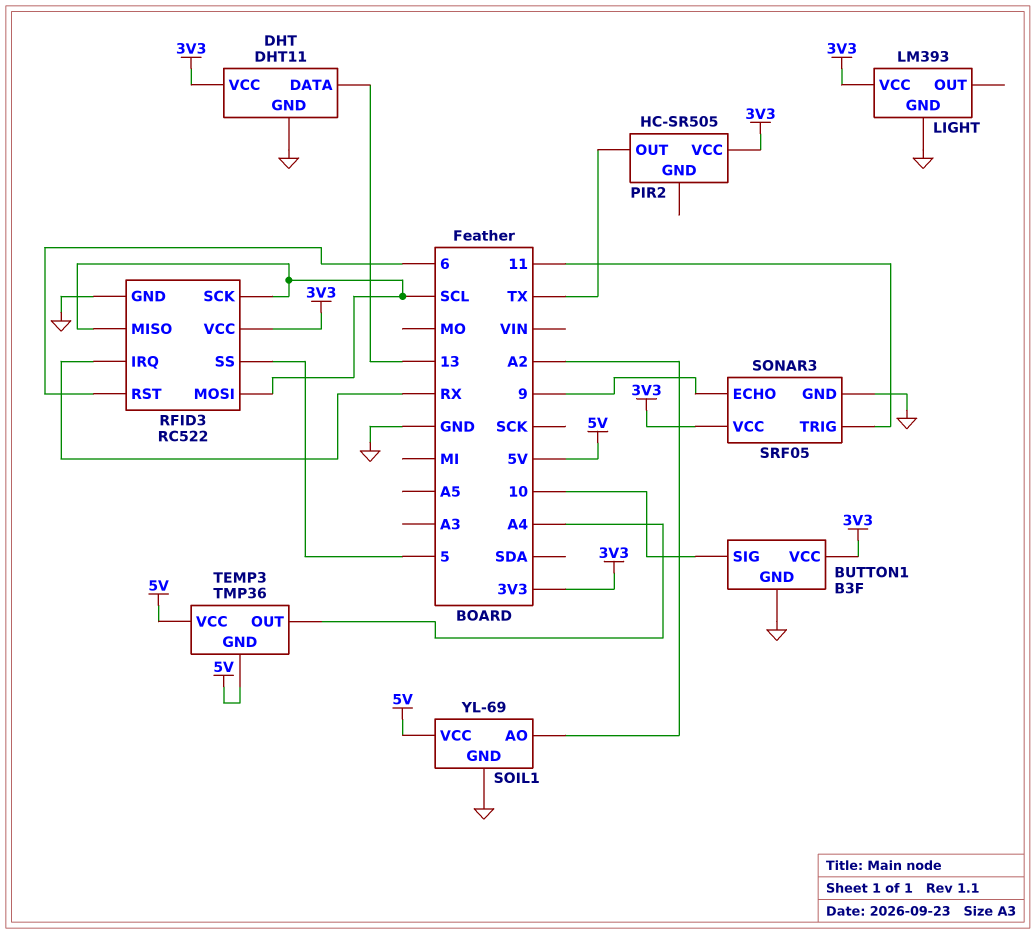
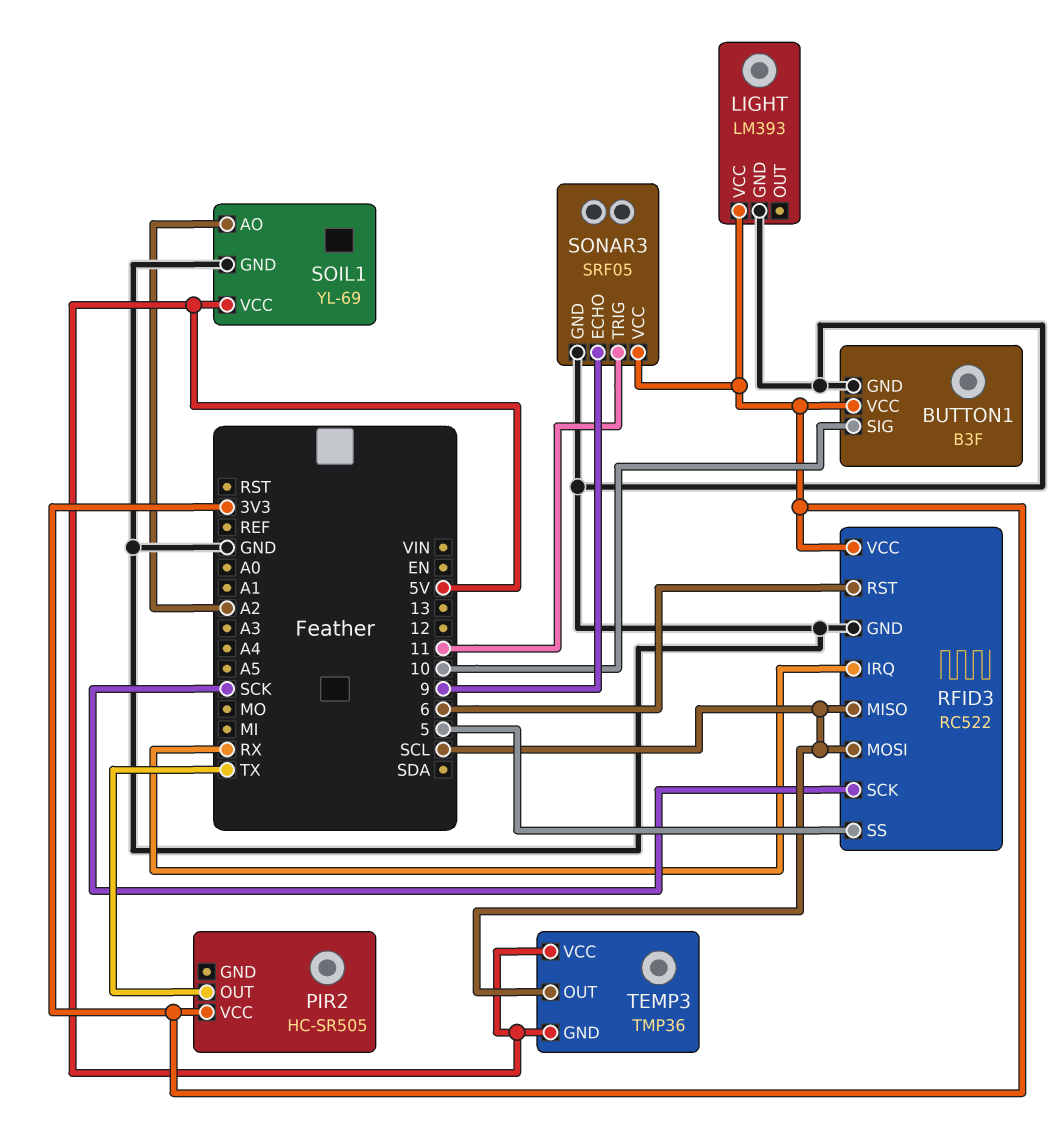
DHT: DHT11 -> none
DHT pin DATA: 13 -> none
DHT pin GND: GND -> none
DHT pin VCC: 3V3 -> none
RFID3 pin SCK: SCL -> SCK
TEMP3 pin OUT: A4 -> SCL

